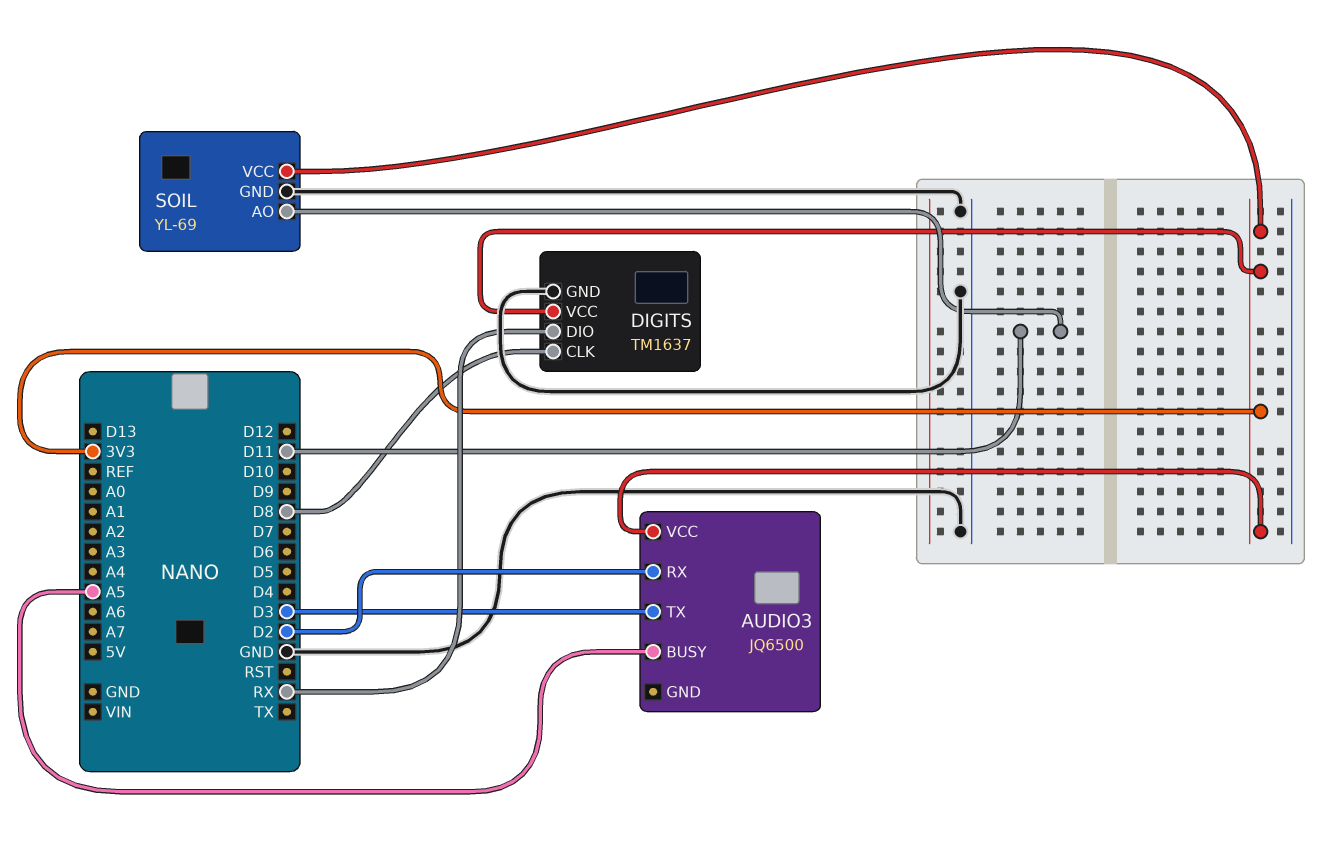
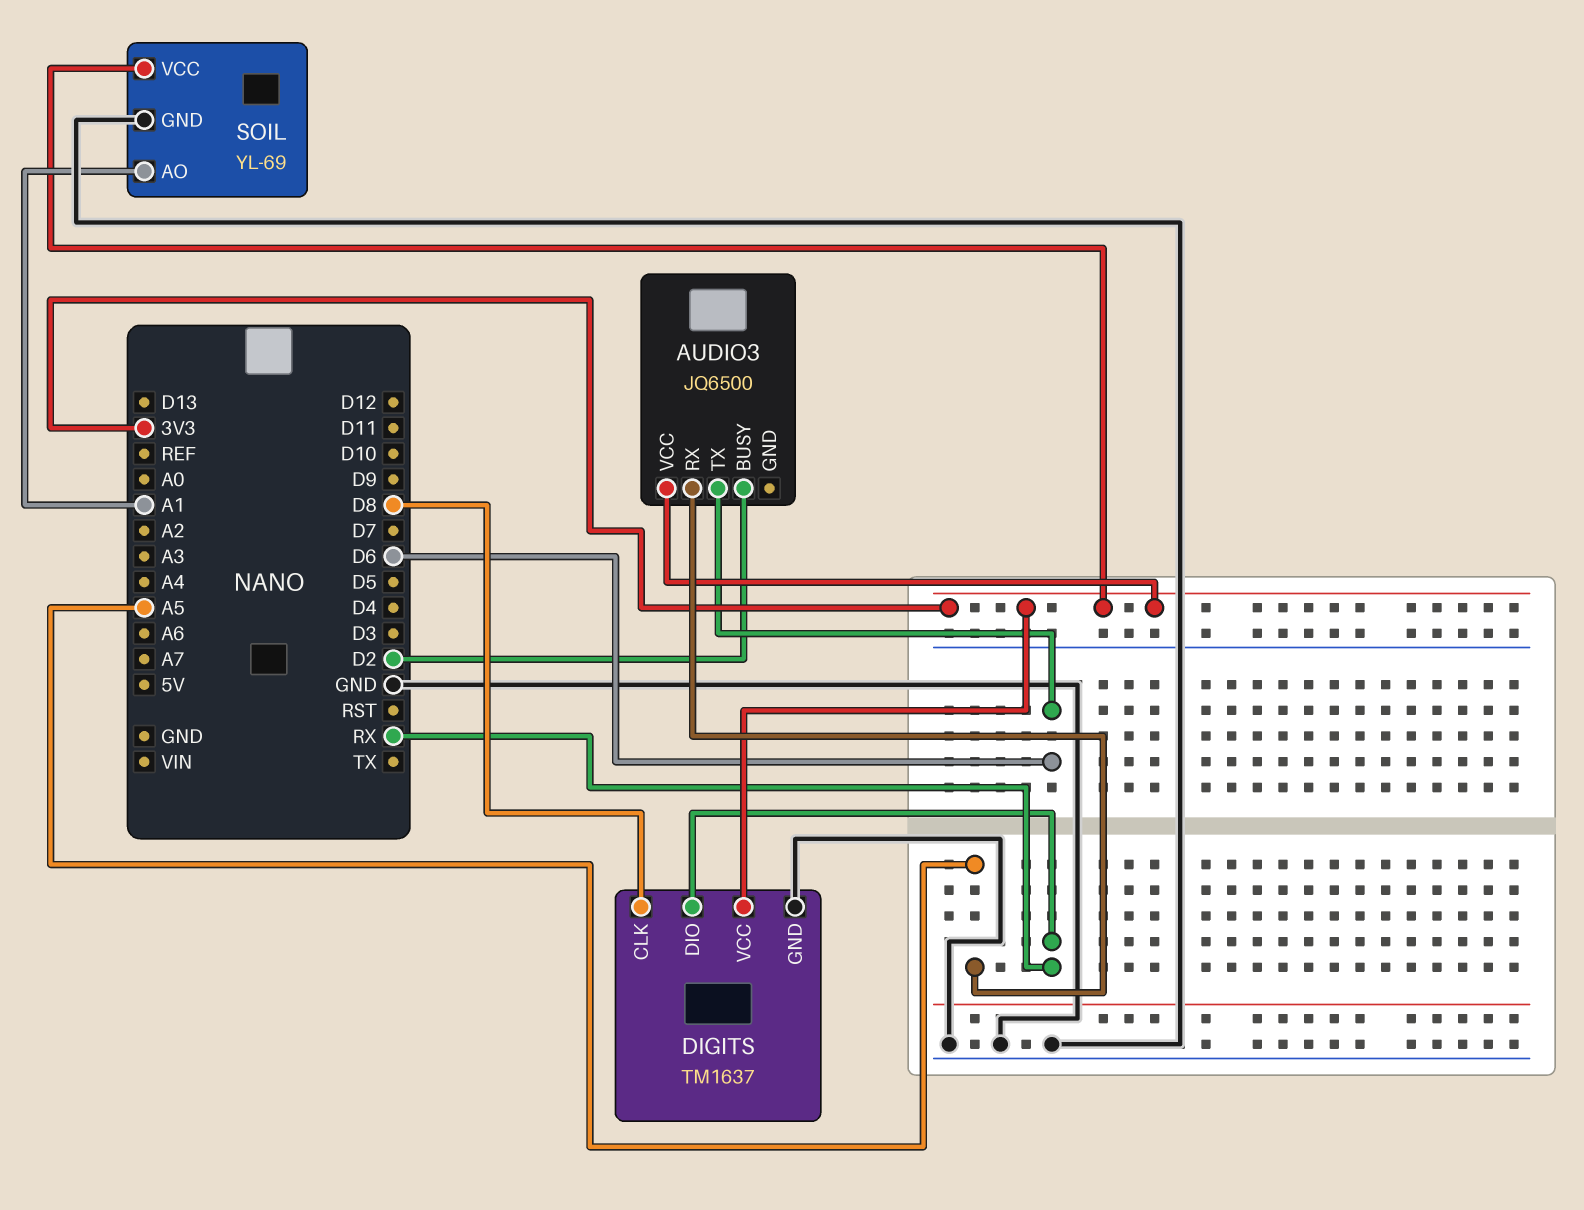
AUDIO3 pin BUSY: A5 -> D2
AUDIO3 pin RX: D2 -> A5
AUDIO3 pin TX: D3 -> D6
SOIL pin AO: D11 -> A1

